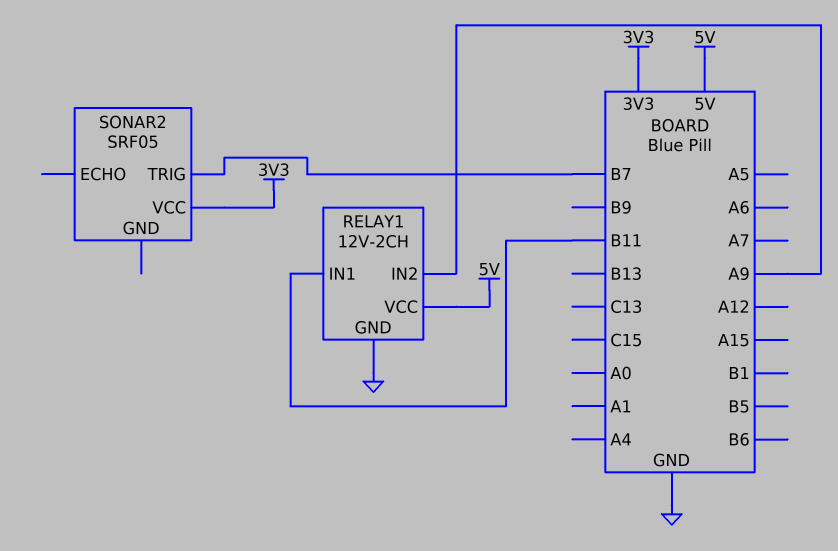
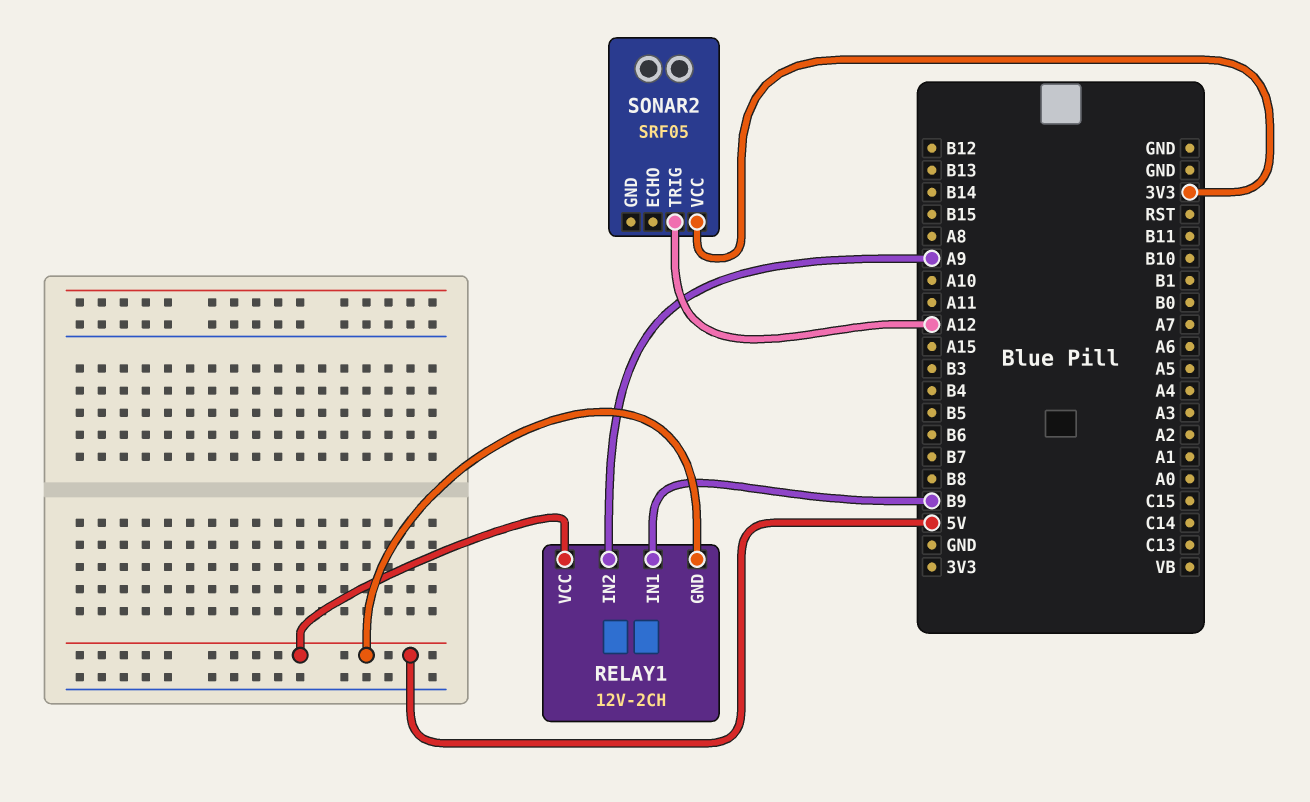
RELAY1 pin GND: GND -> 5V
RELAY1 pin IN1: B11 -> B9
SONAR2 pin TRIG: B7 -> A12

